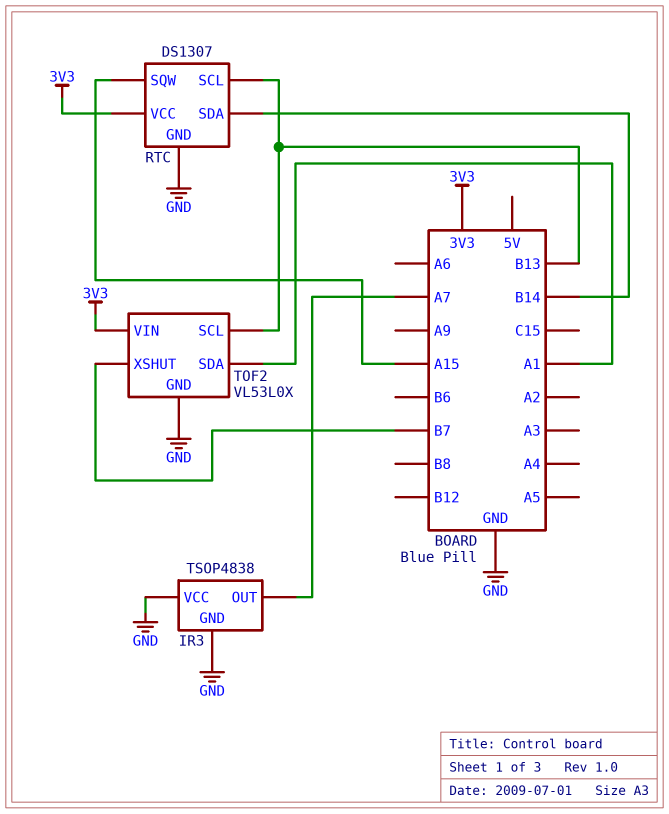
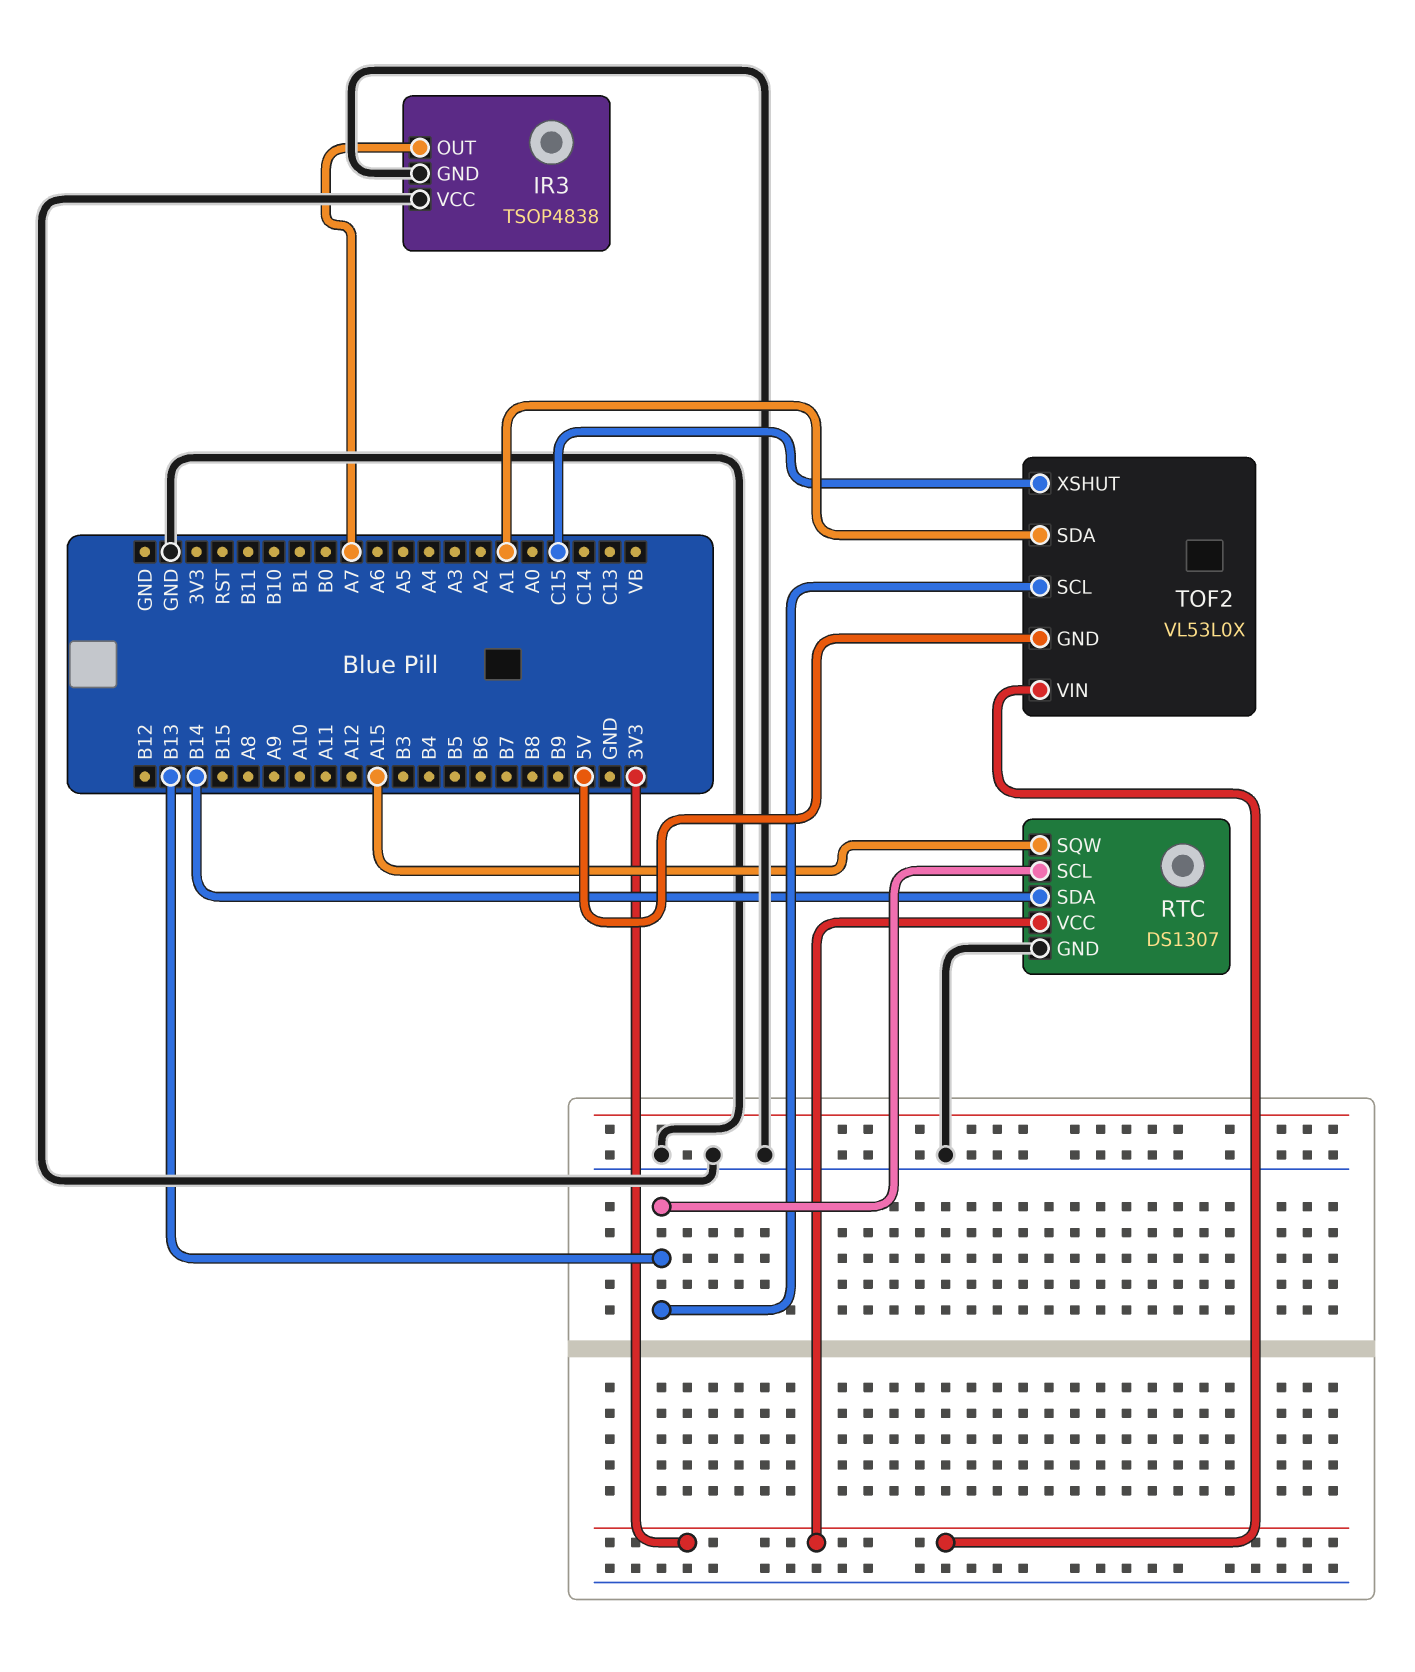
TOF2 pin GND: GND -> 5V
TOF2 pin XSHUT: B7 -> C15

